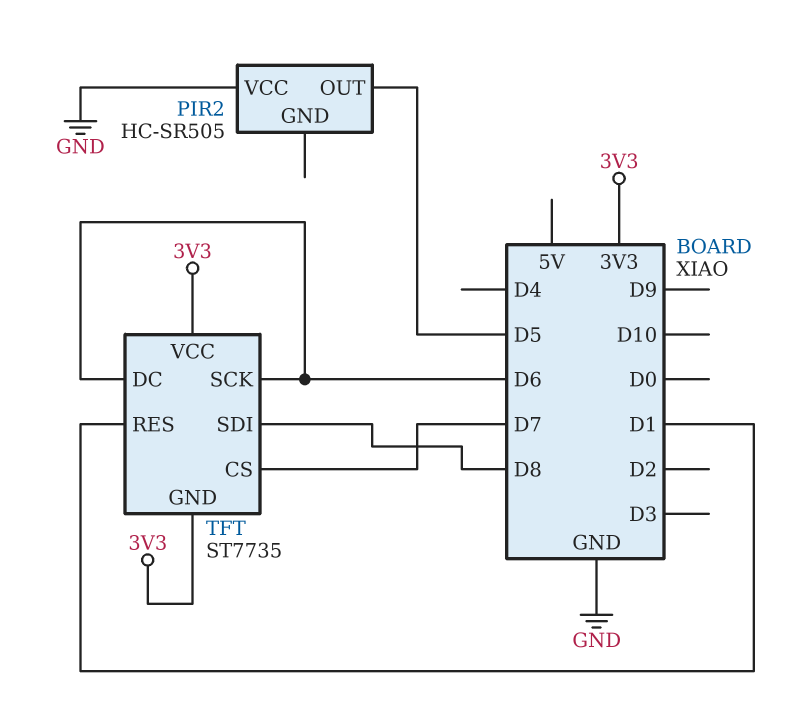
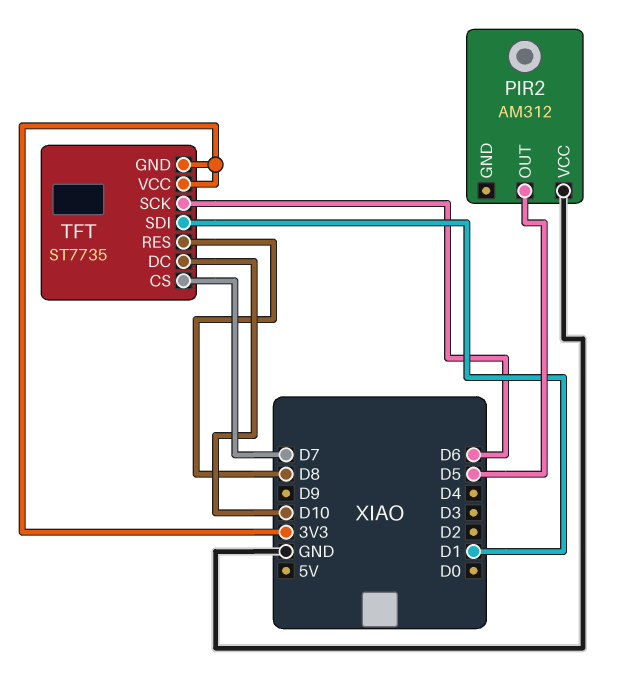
PIR2: HC-SR505 -> AM312
TFT pin DC: D6 -> D10
TFT pin RES: D1 -> D8
TFT pin SDI: D8 -> D1

